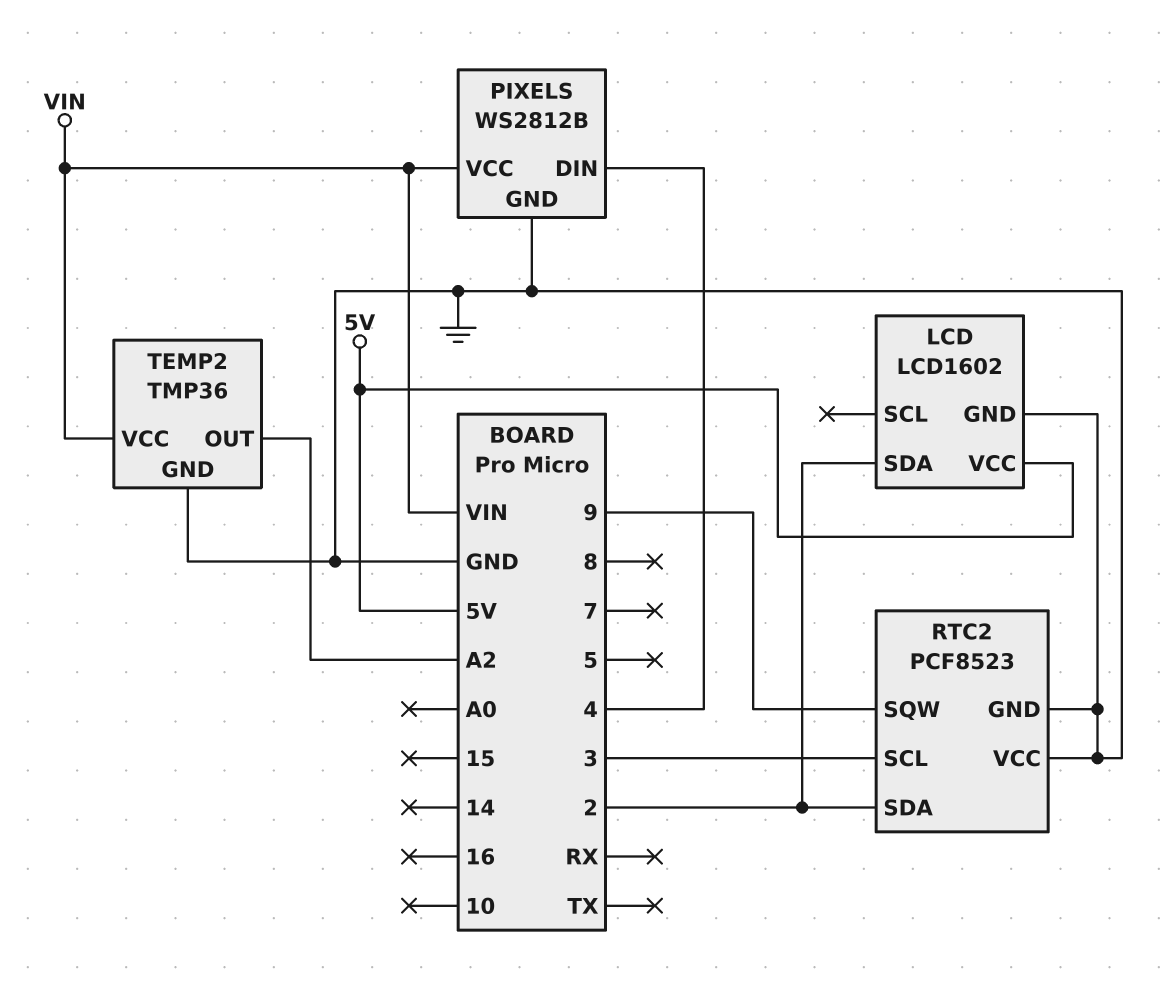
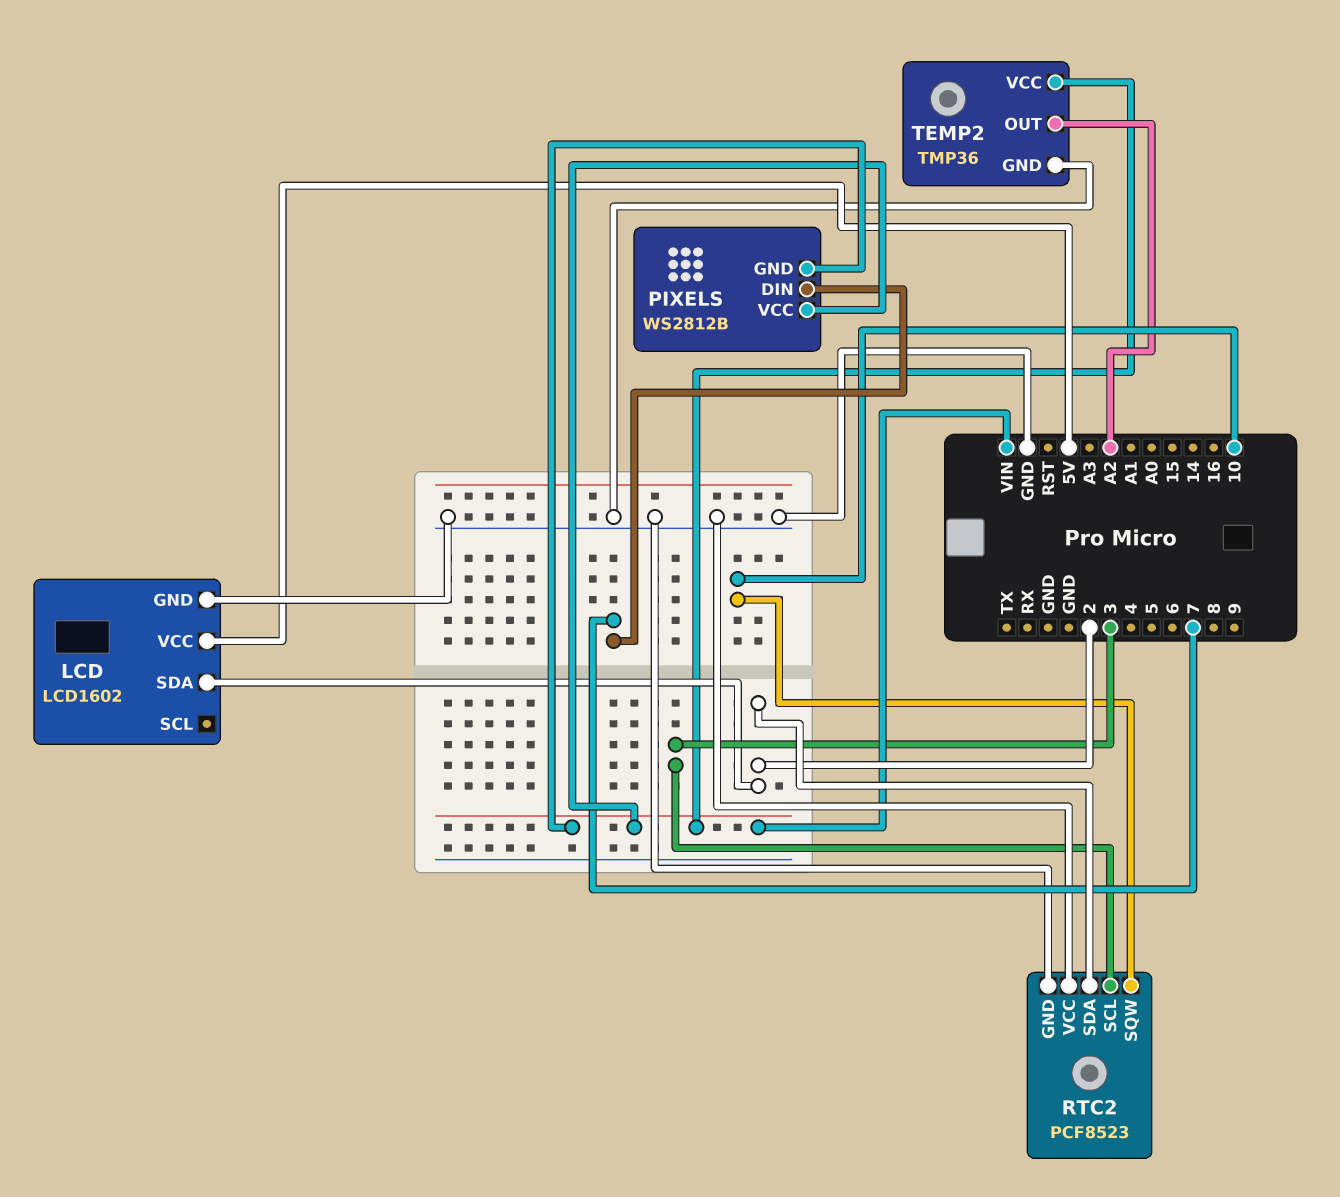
PIXELS pin DIN: 4 -> 7
PIXELS pin GND: GND -> VIN
RTC2 pin SQW: 9 -> 10

